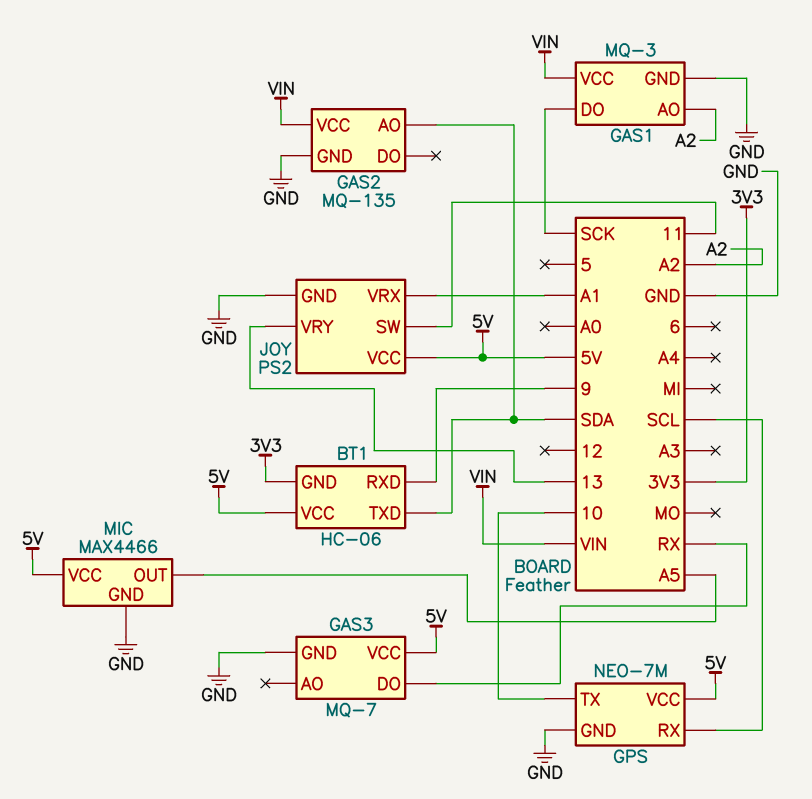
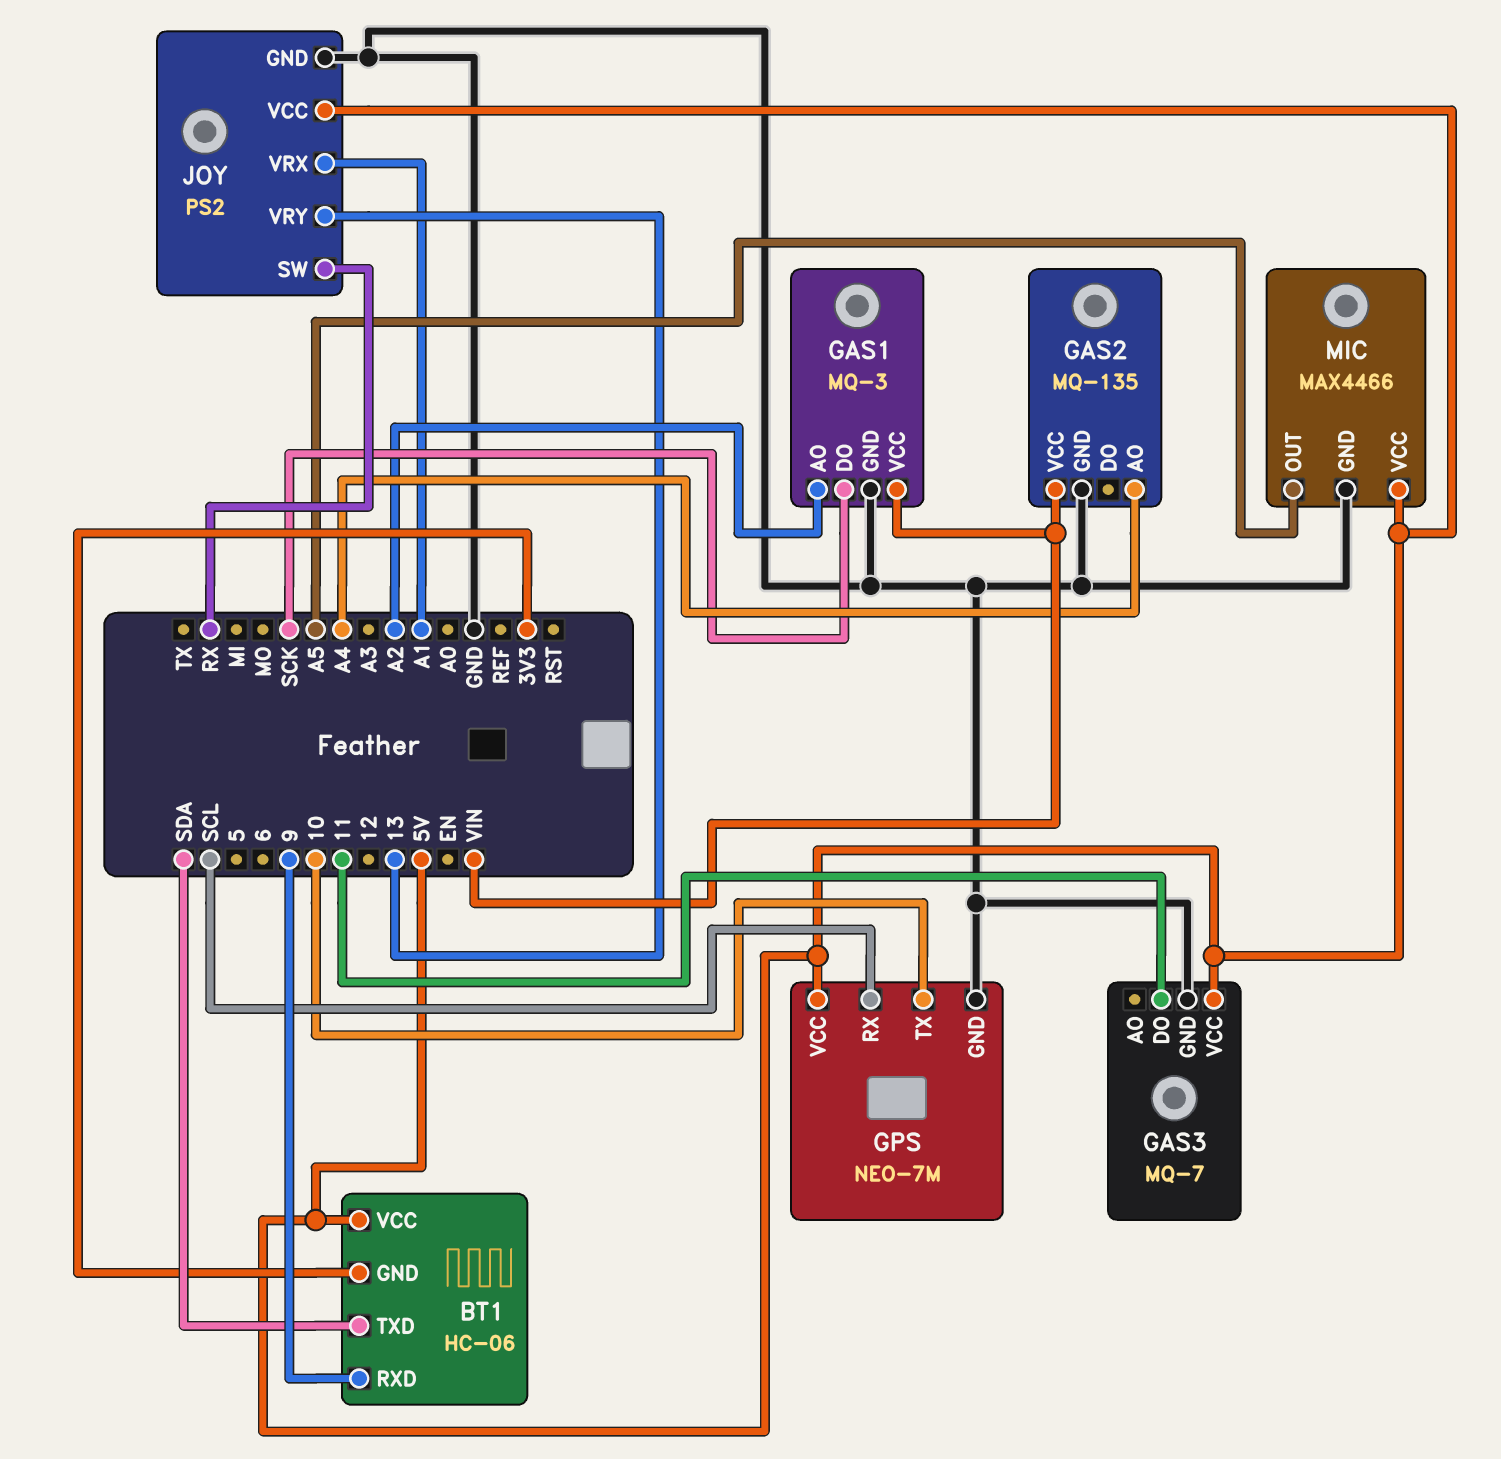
GAS2 pin AO: SDA -> A4
GAS3 pin DO: RX -> 11
JOY pin SW: 11 -> RX

